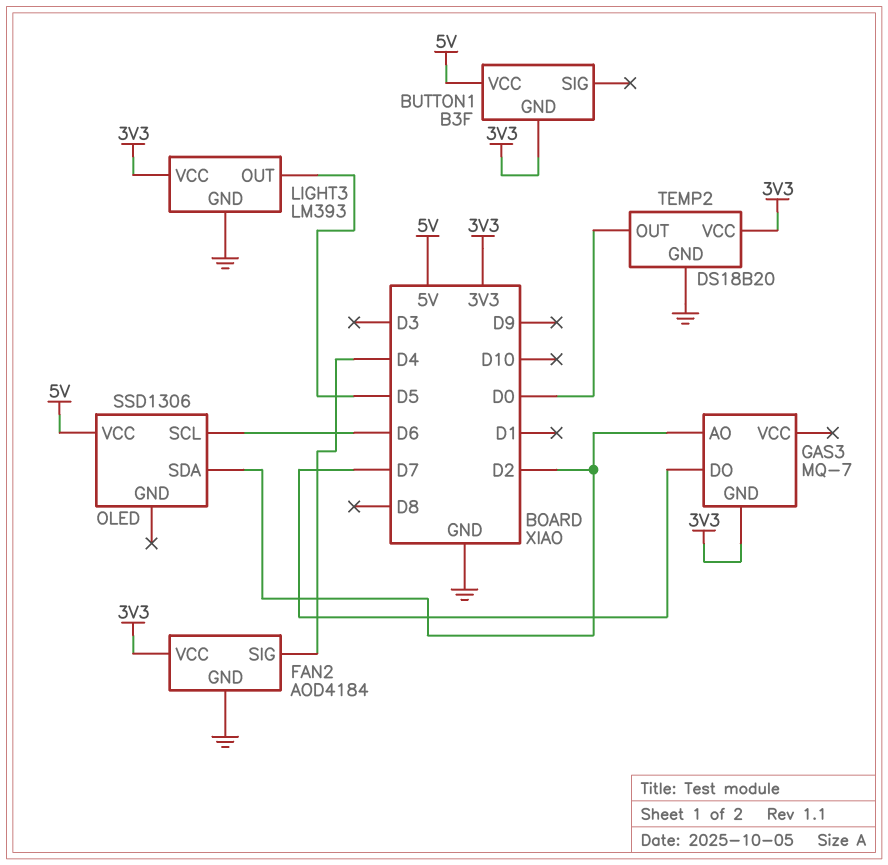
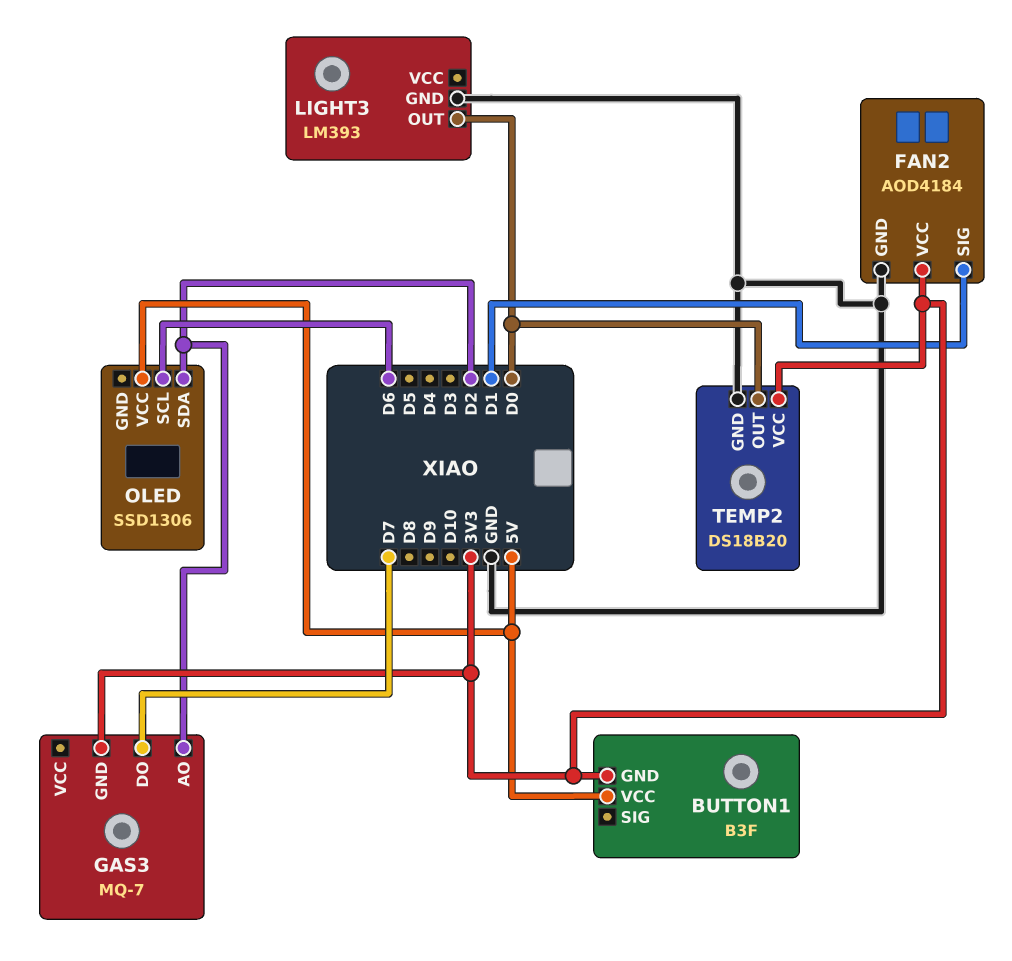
FAN2 pin SIG: D4 -> D1
LIGHT3 pin OUT: D5 -> D0
LIGHT3 pin VCC: 3V3 -> none

